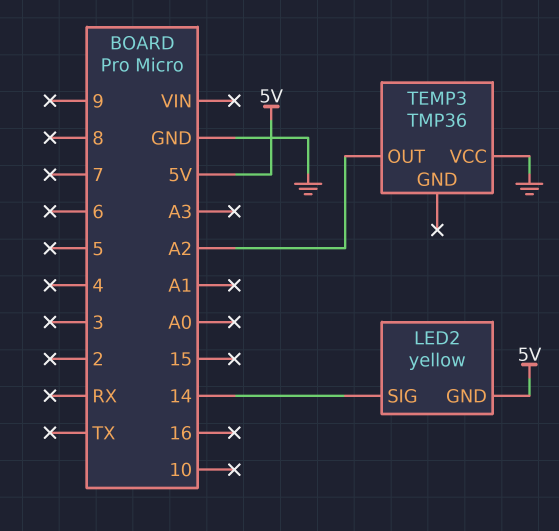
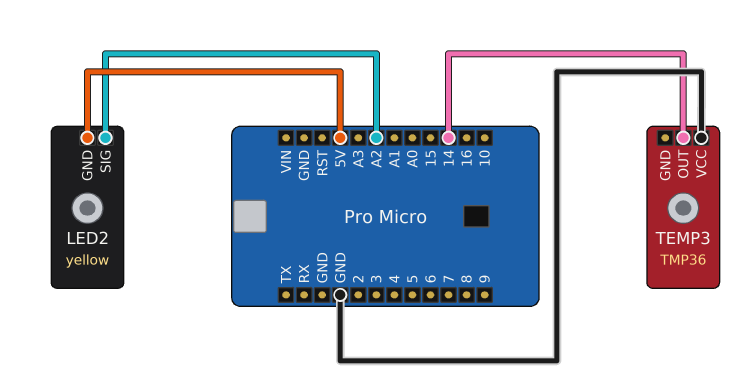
LED2 pin SIG: 14 -> A2
TEMP3 pin OUT: A2 -> 14

